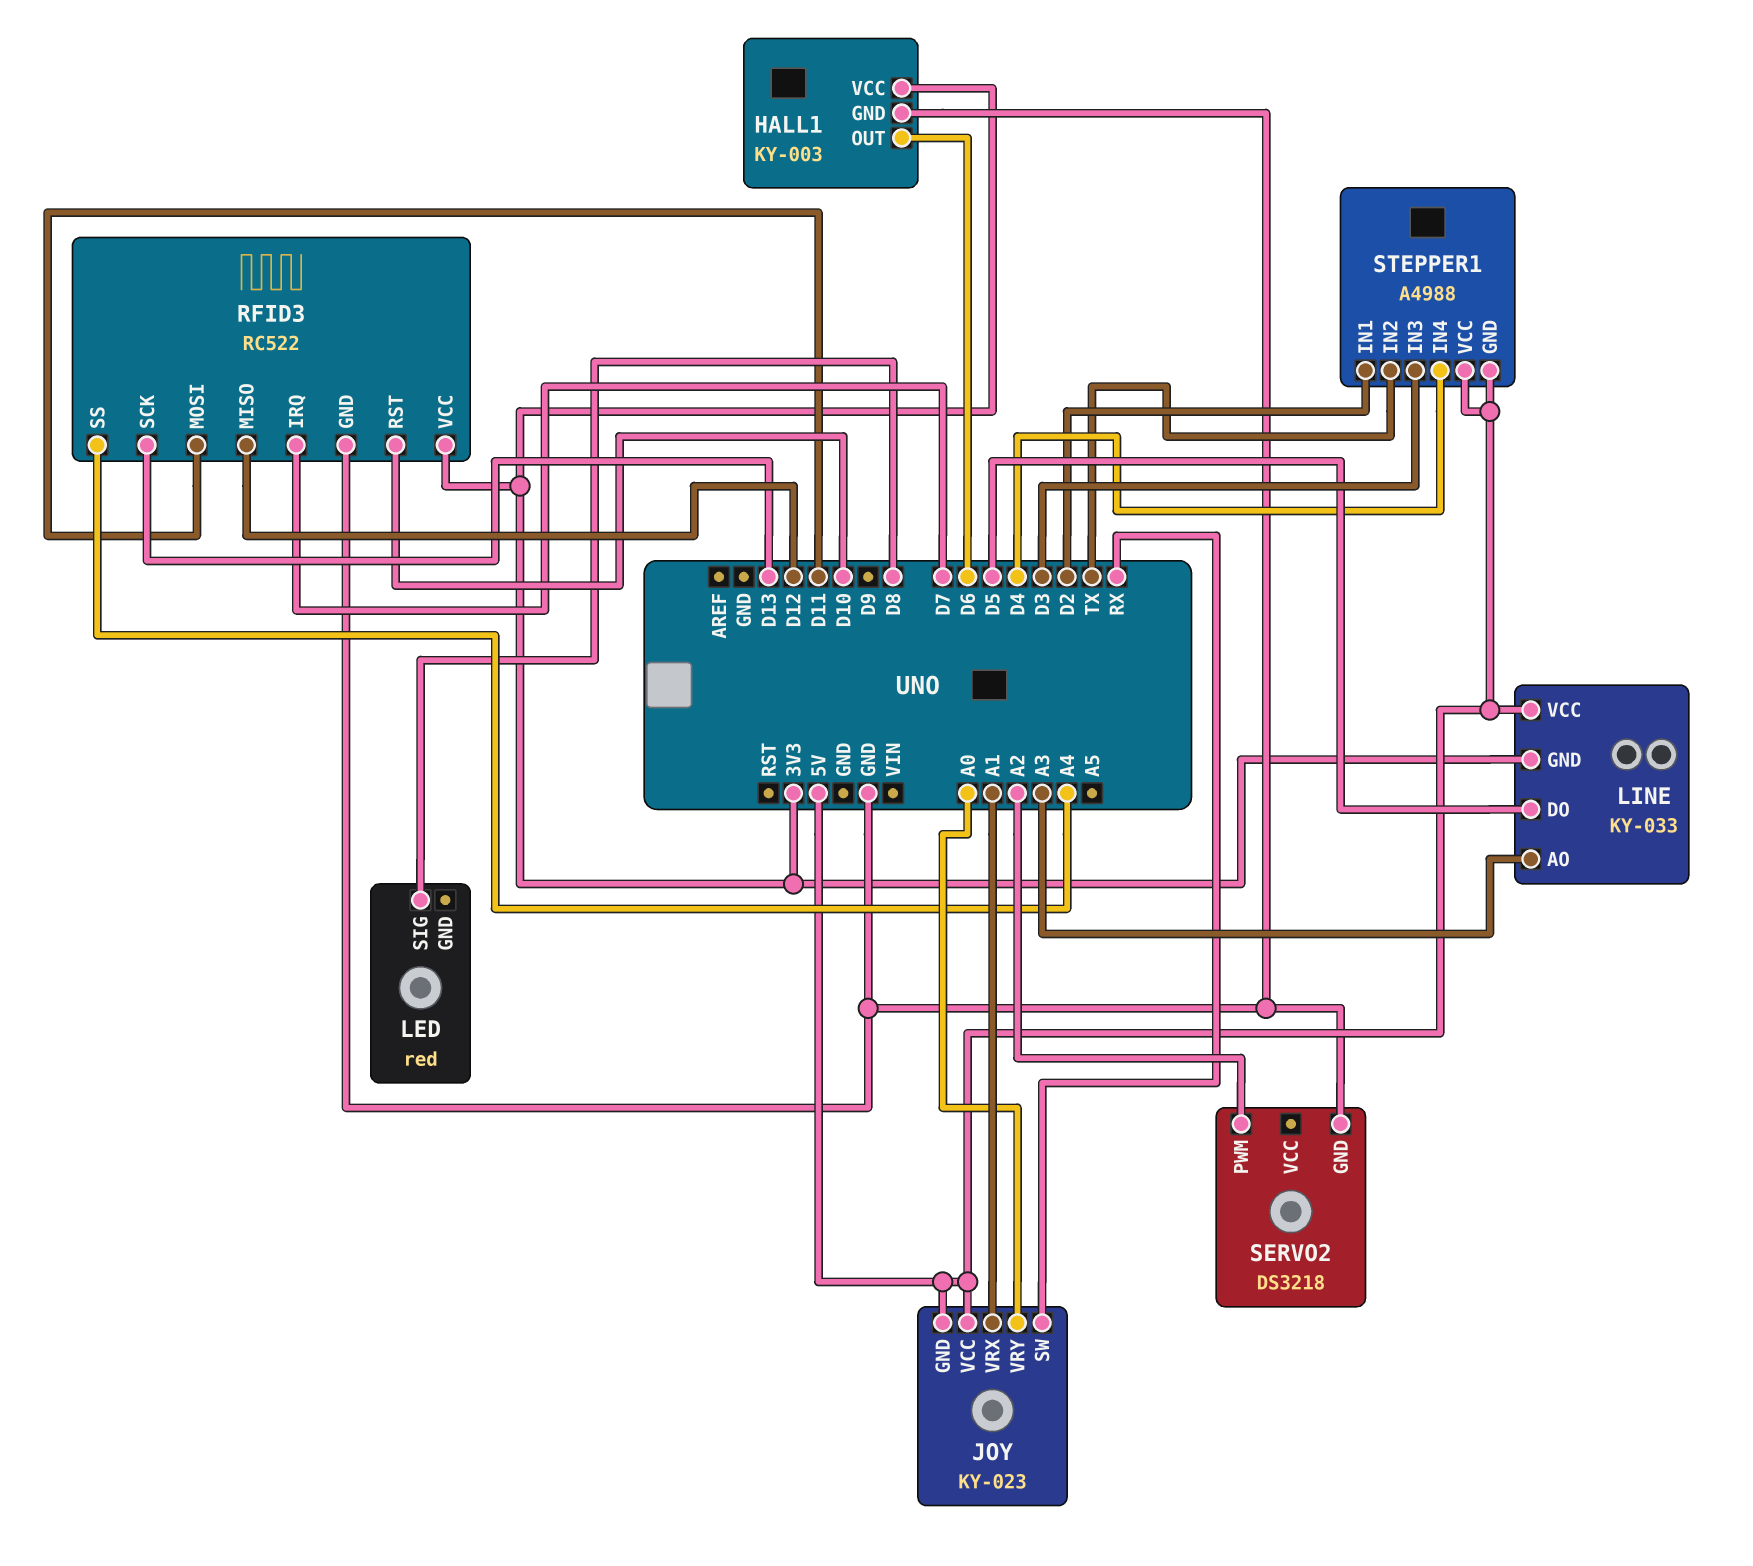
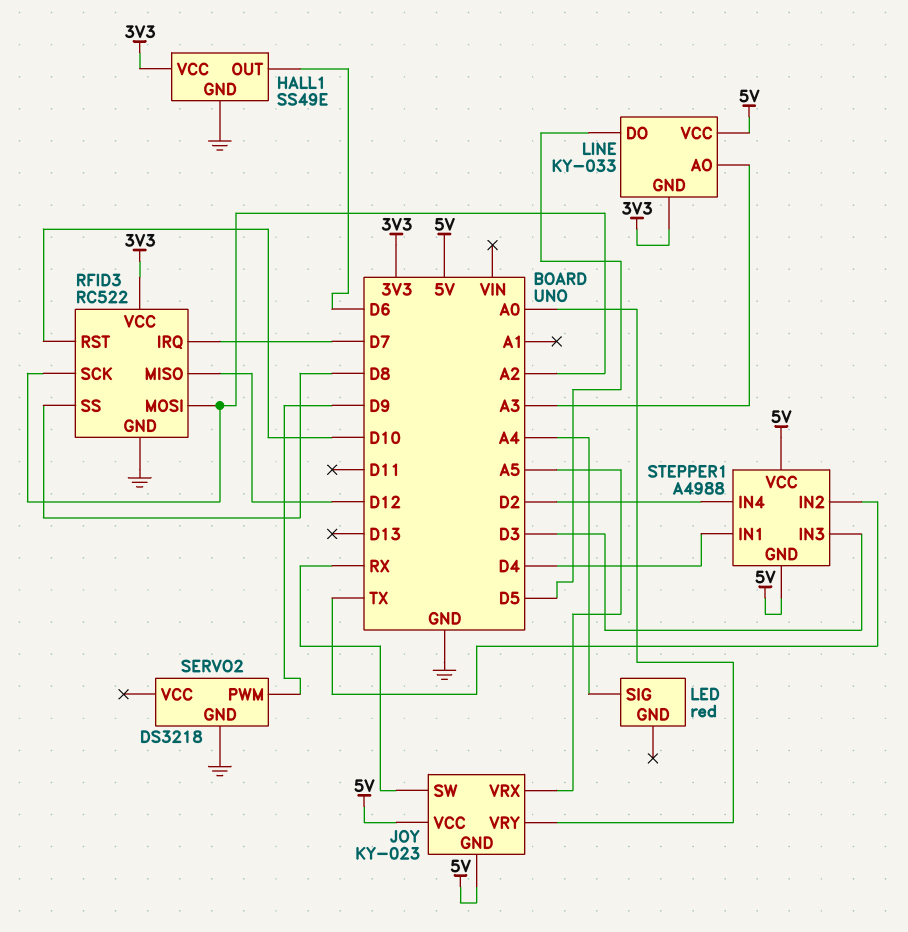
HALL1: KY-003 -> SS49E
JOY pin VRX: A1 -> A5
LED pin SIG: D8 -> A4
RFID3 pin MOSI: D11 -> A2
RFID3 pin SCK: D13 -> A2
RFID3 pin SS: A4 -> D8
SERVO2 pin PWM: A2 -> D9
STEPPER1 pin IN1: D2 -> D4
STEPPER1 pin IN4: D4 -> D2

